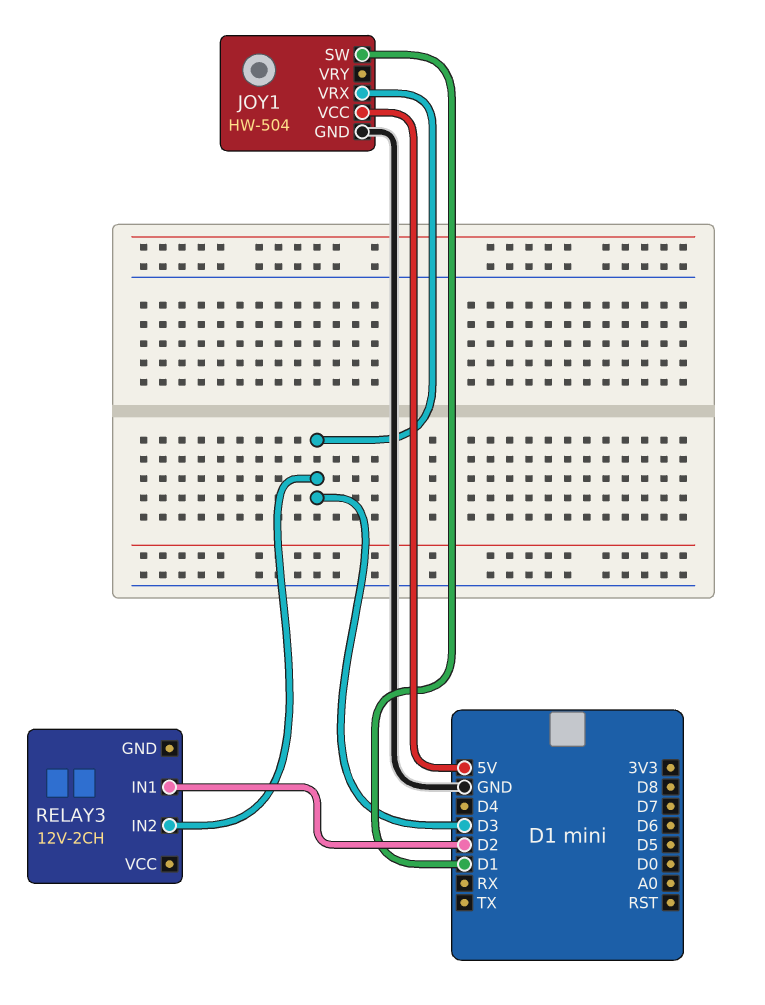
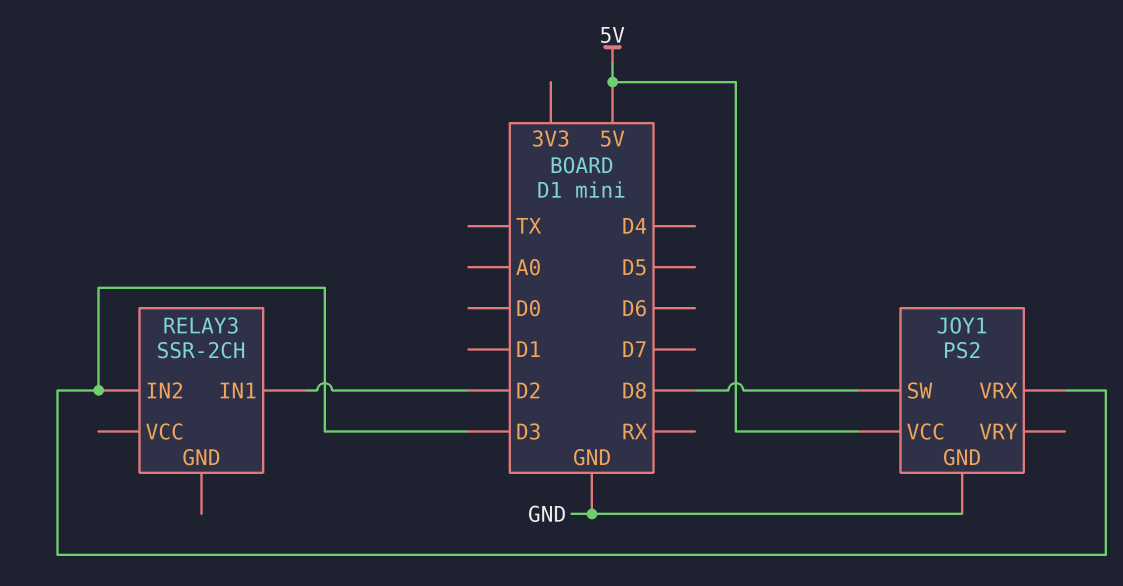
JOY1: HW-504 -> PS2
JOY1 pin SW: D1 -> D8
RELAY3: 12V-2CH -> SSR-2CH

